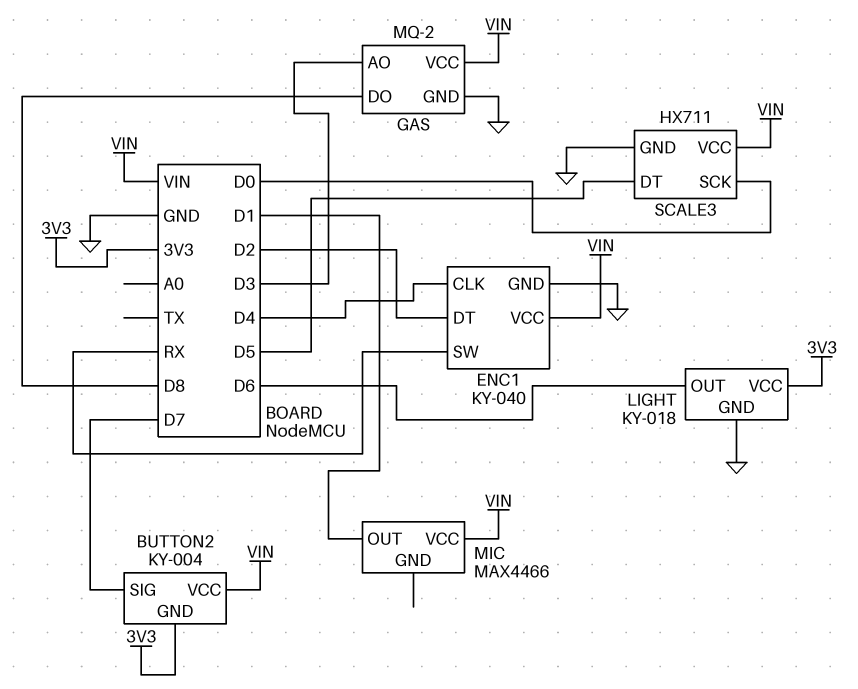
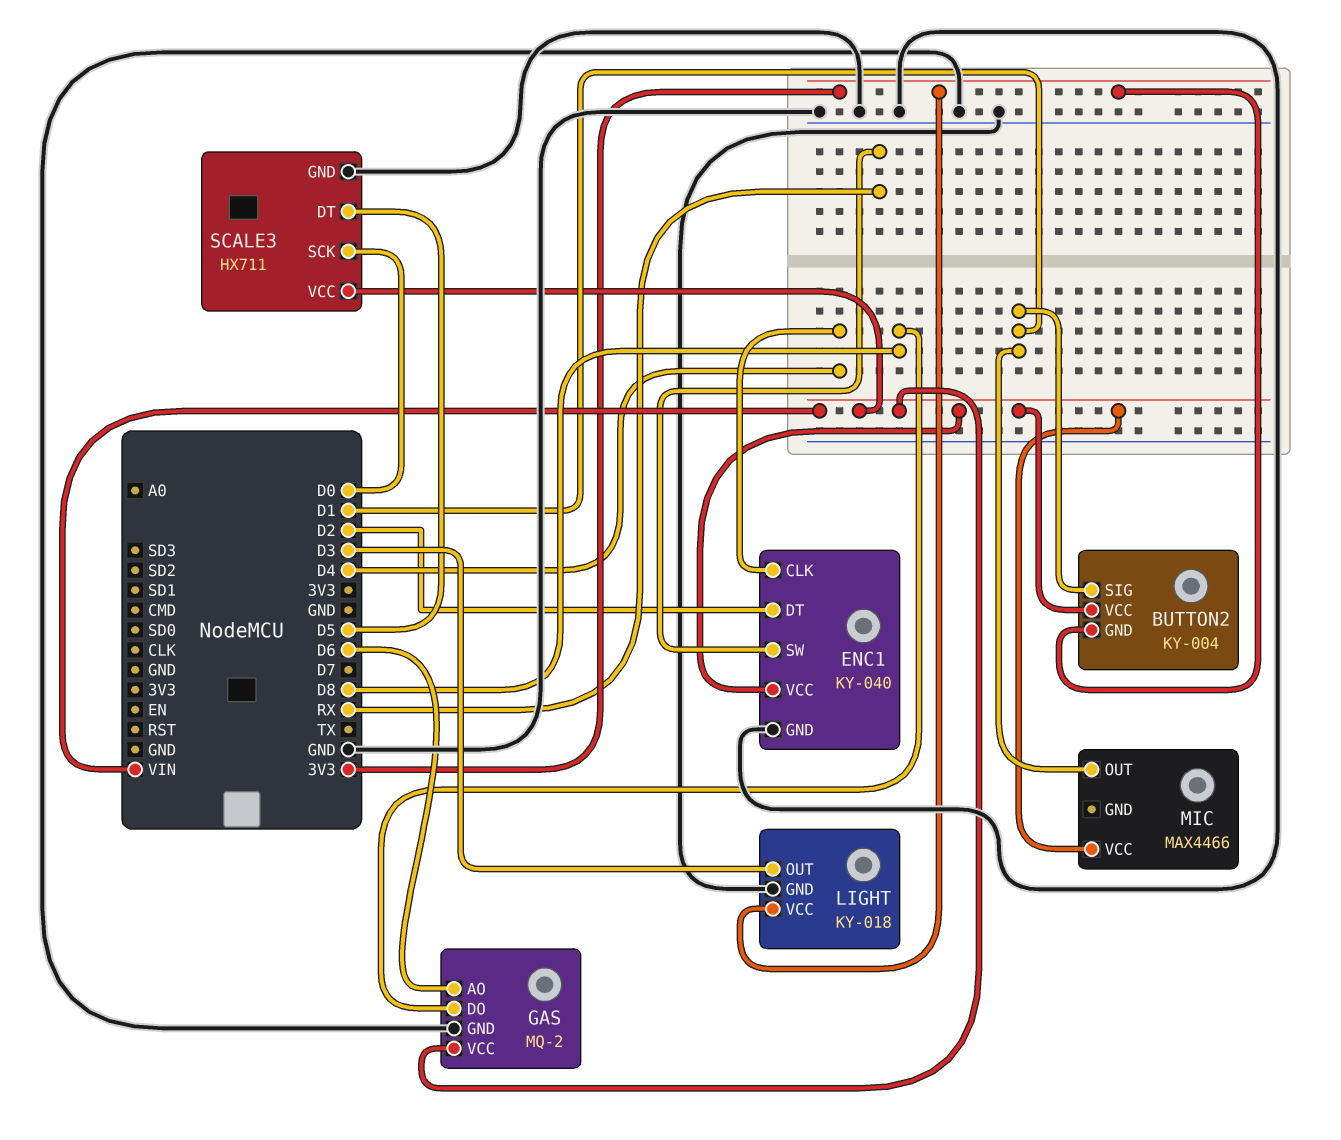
BUTTON2 pin SIG: D7 -> D1
GAS pin AO: D3 -> D6
LIGHT pin OUT: D6 -> D3

